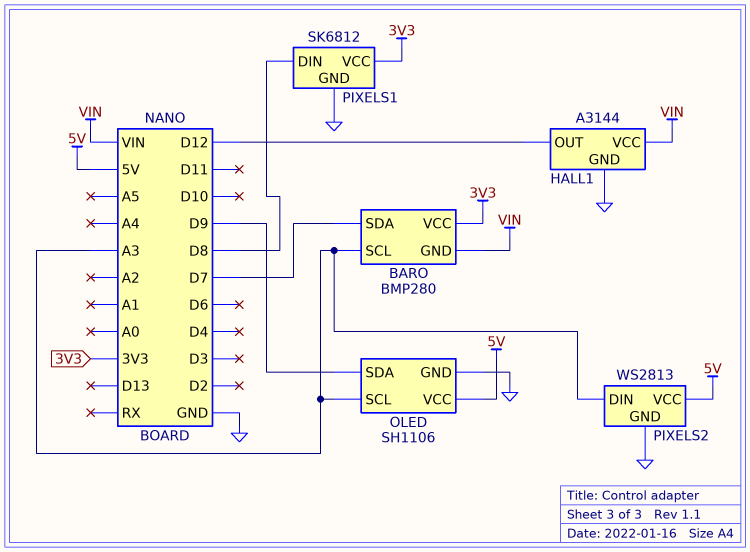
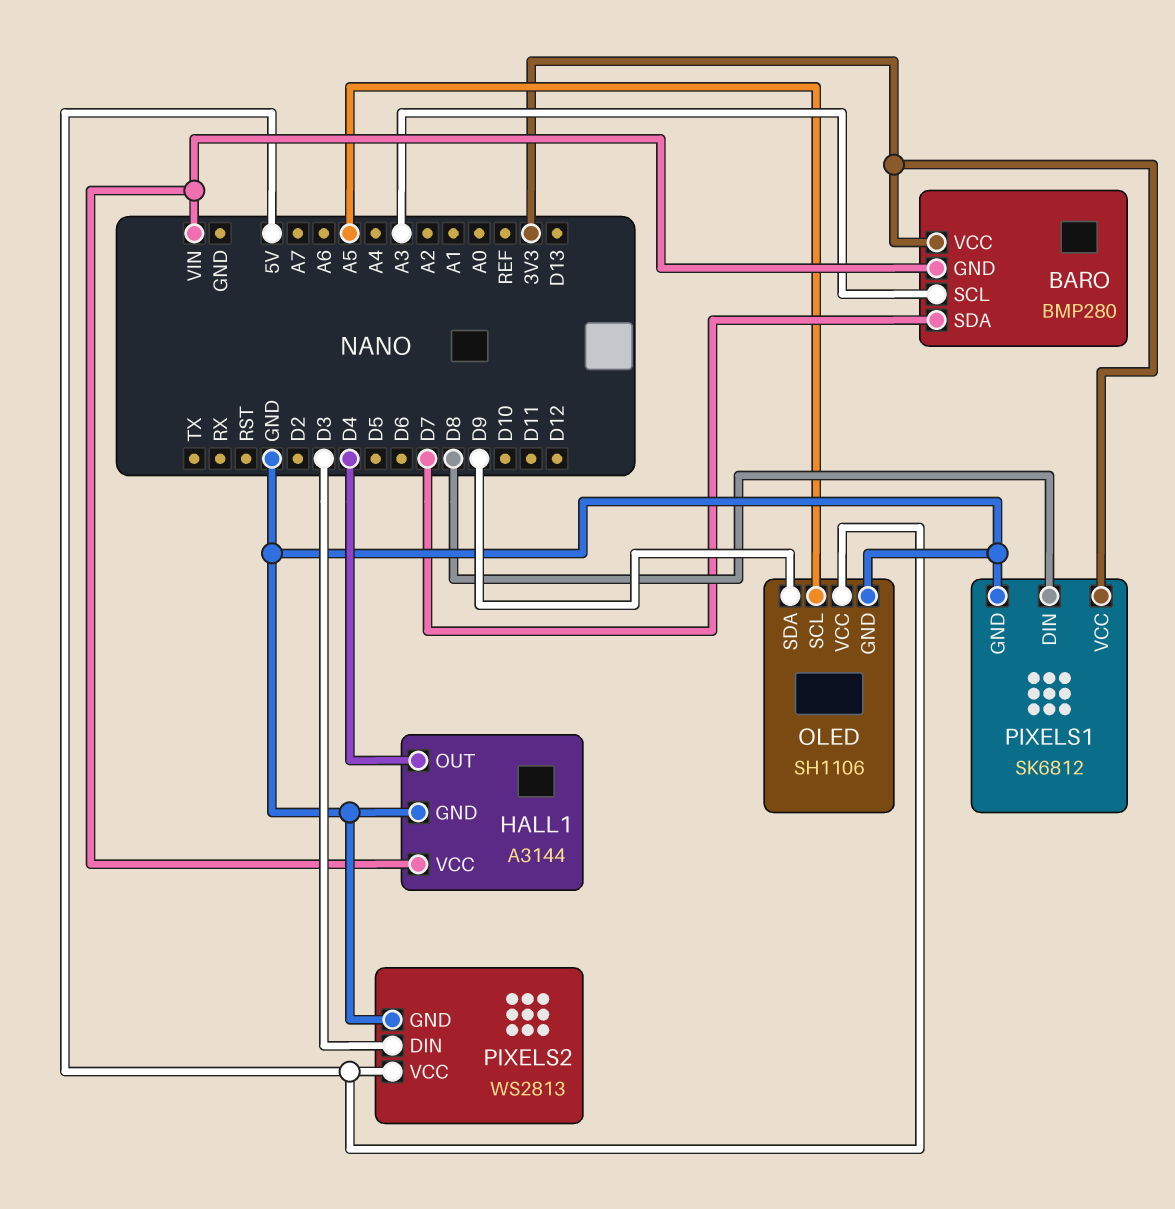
HALL1 pin OUT: D12 -> D4
OLED pin SCL: A3 -> A5
PIXELS2 pin DIN: A3 -> D3

